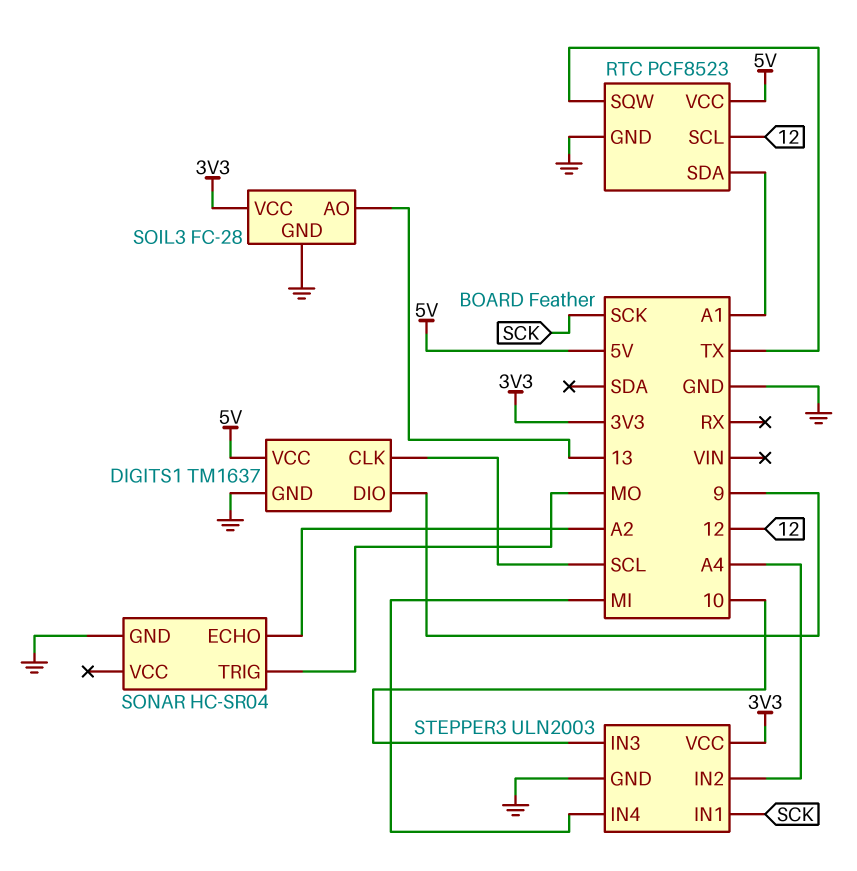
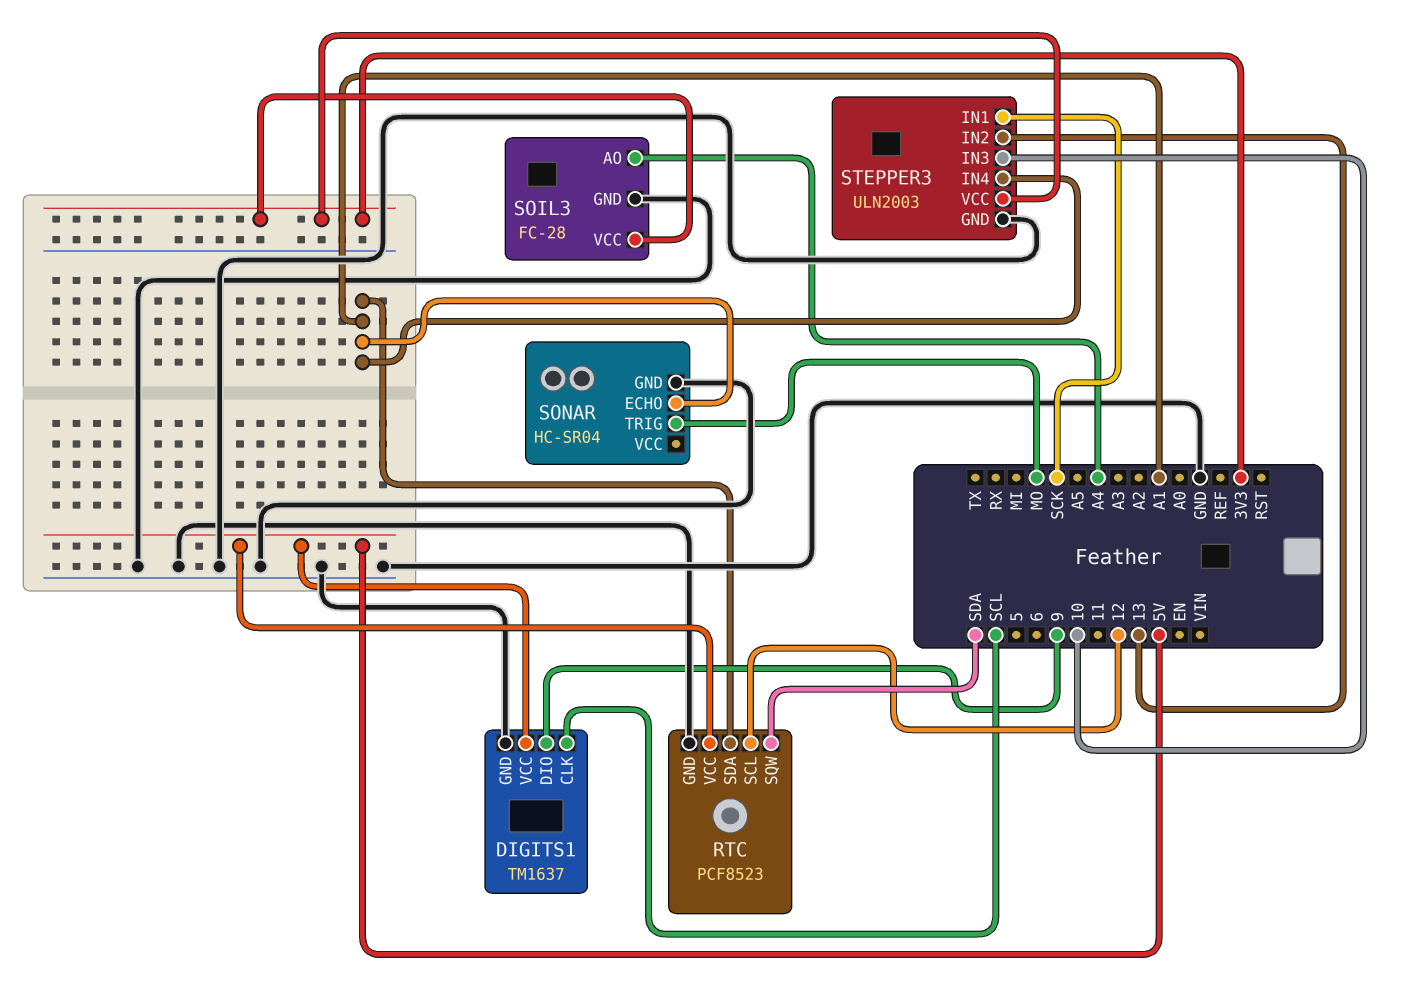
RTC pin SQW: TX -> SDA
SOIL3 pin AO: 13 -> A4
SONAR pin ECHO: A2 -> A1
STEPPER3 pin IN2: A4 -> 13
STEPPER3 pin IN4: MI -> A1

